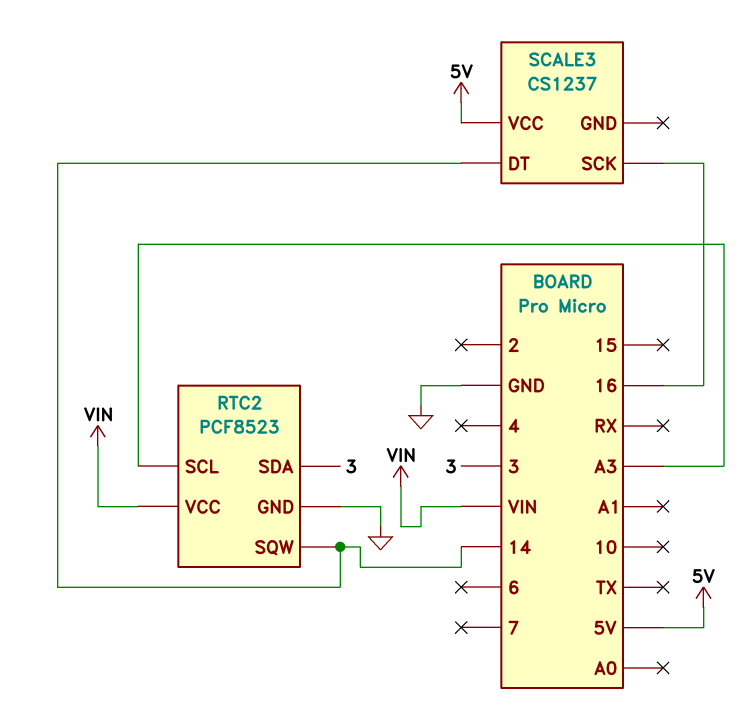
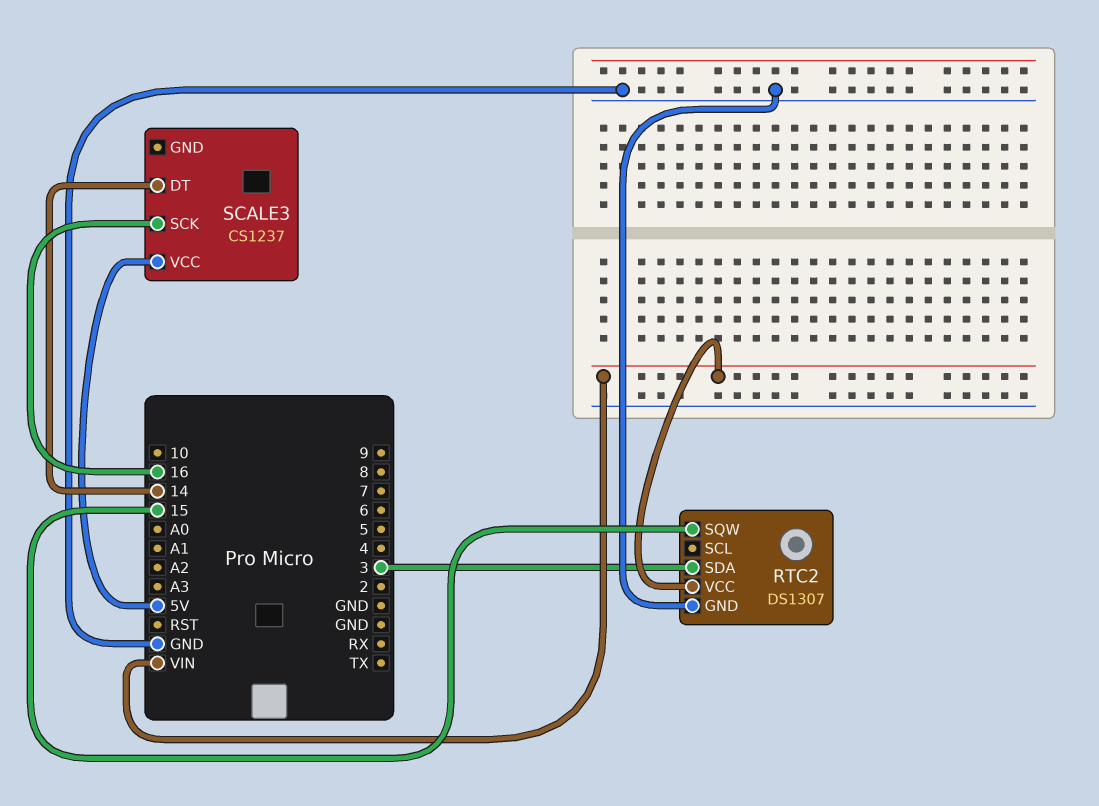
RTC2: PCF8523 -> DS1307
RTC2 pin SCL: A3 -> none
RTC2 pin SQW: 14 -> 15

